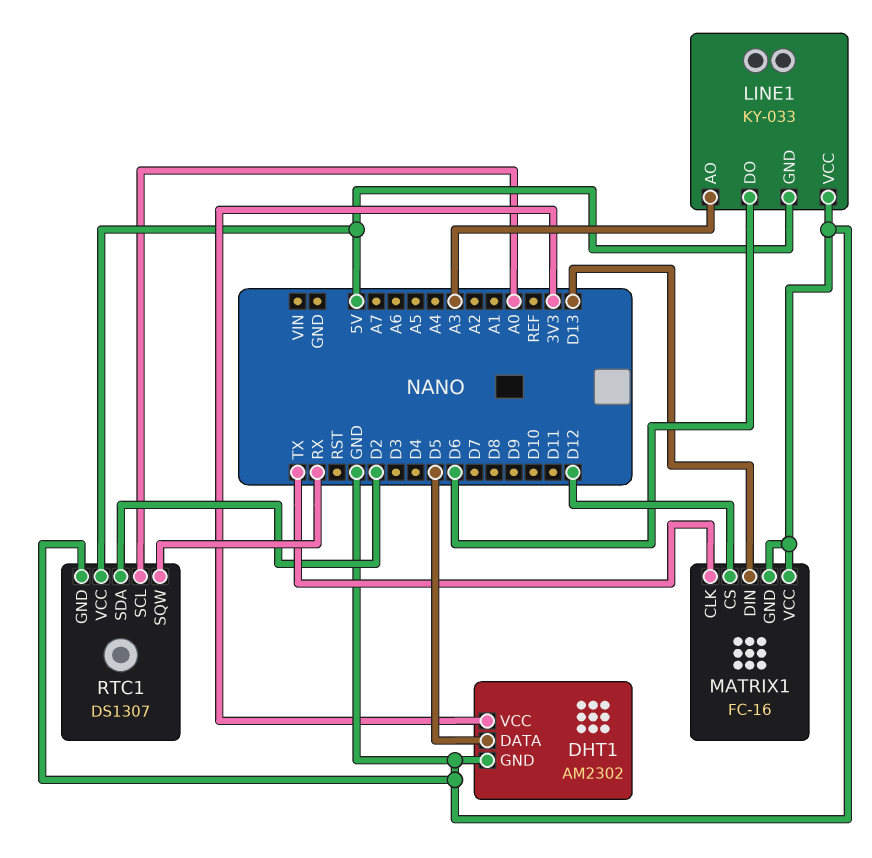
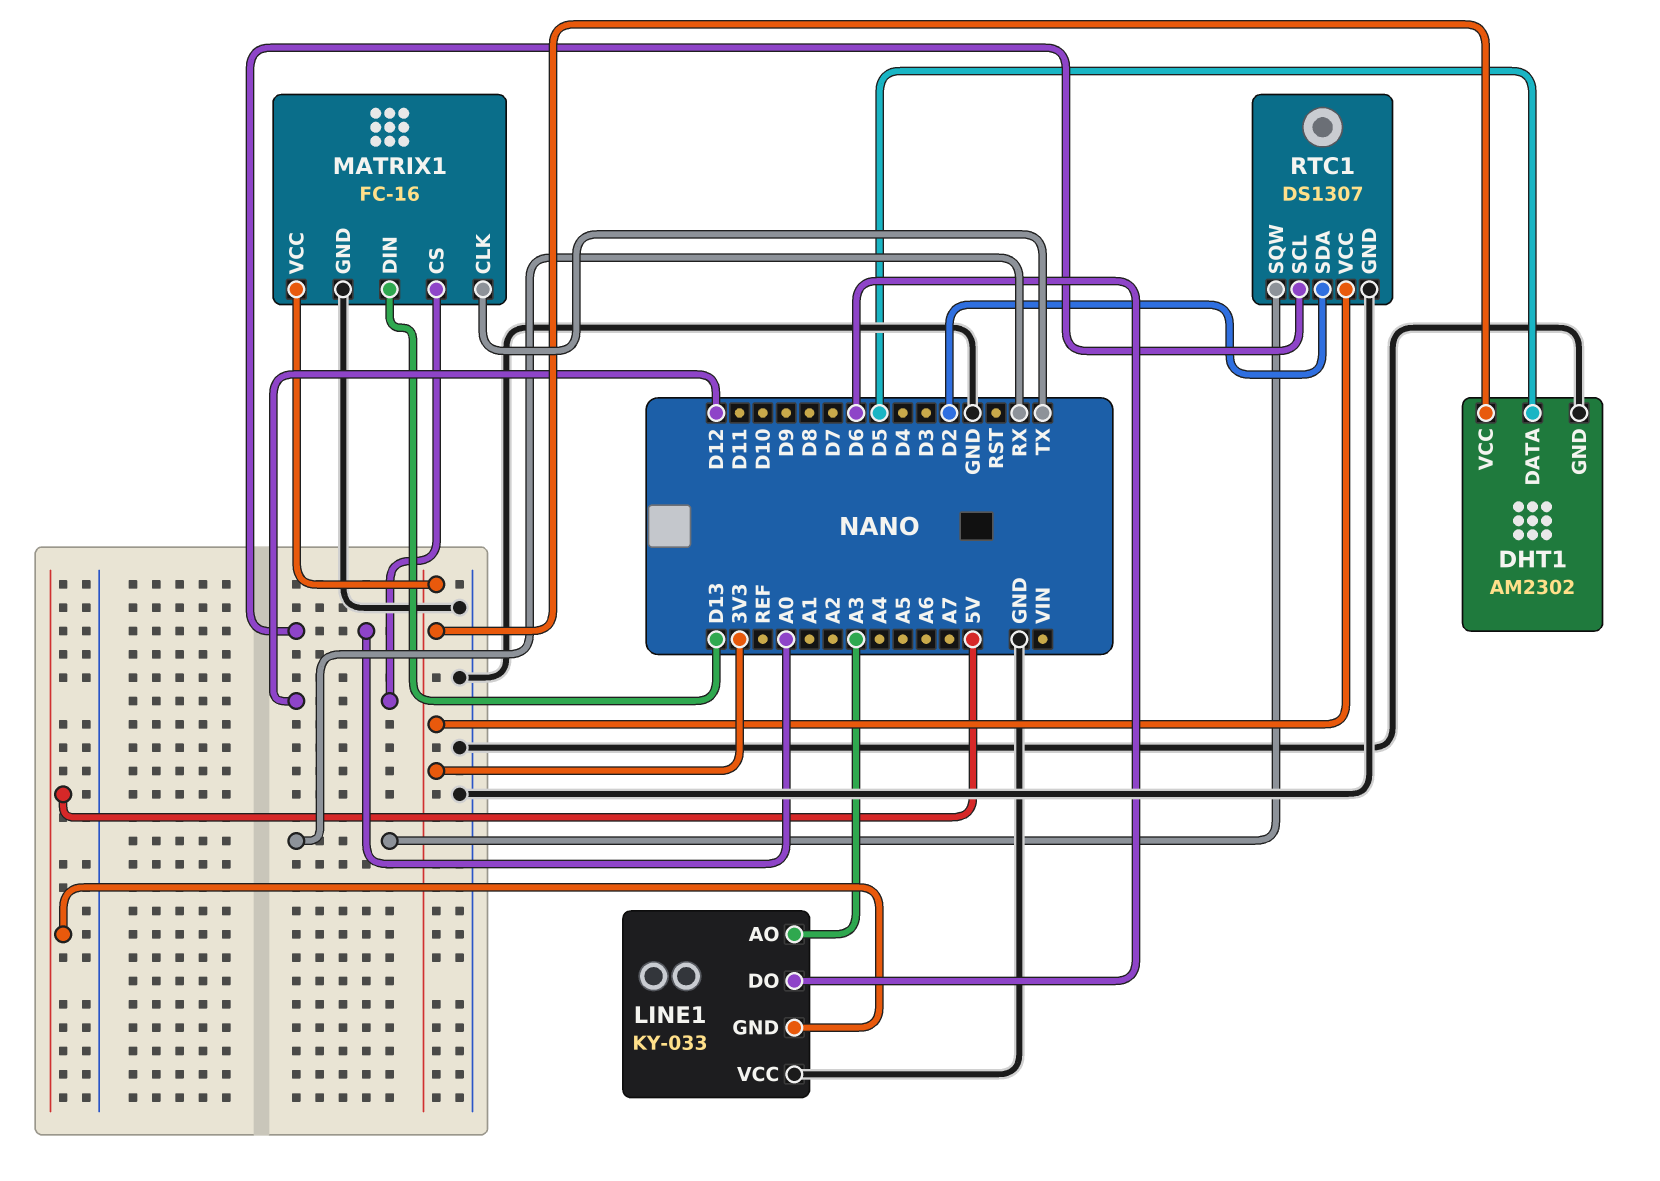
MATRIX1 pin VCC: GND -> 3V3
RTC1 pin VCC: 5V -> 3V3

